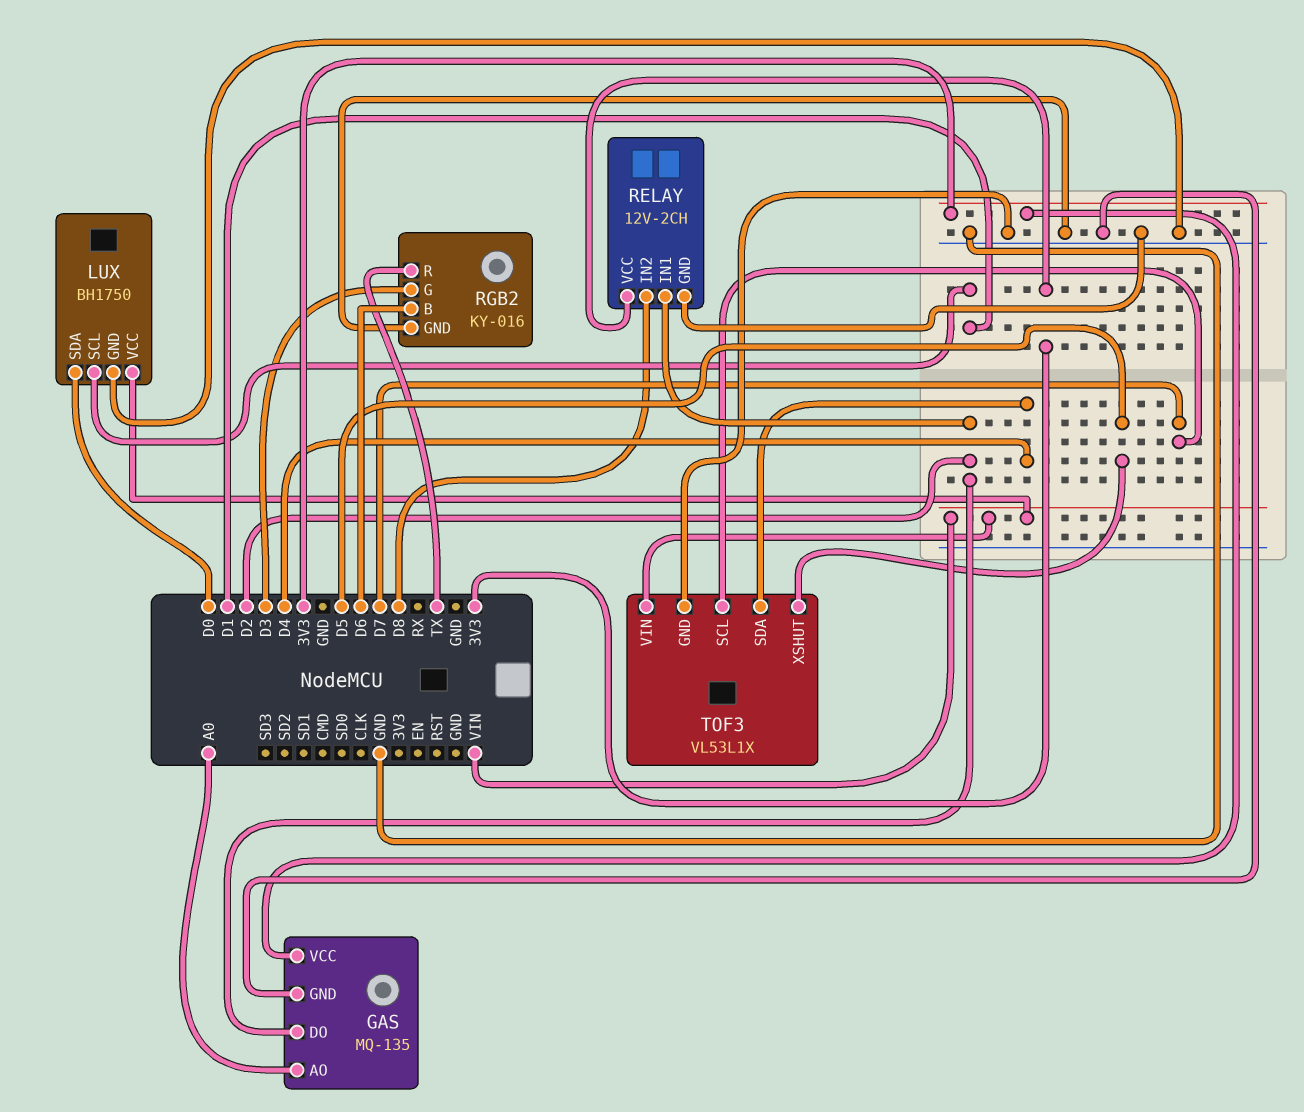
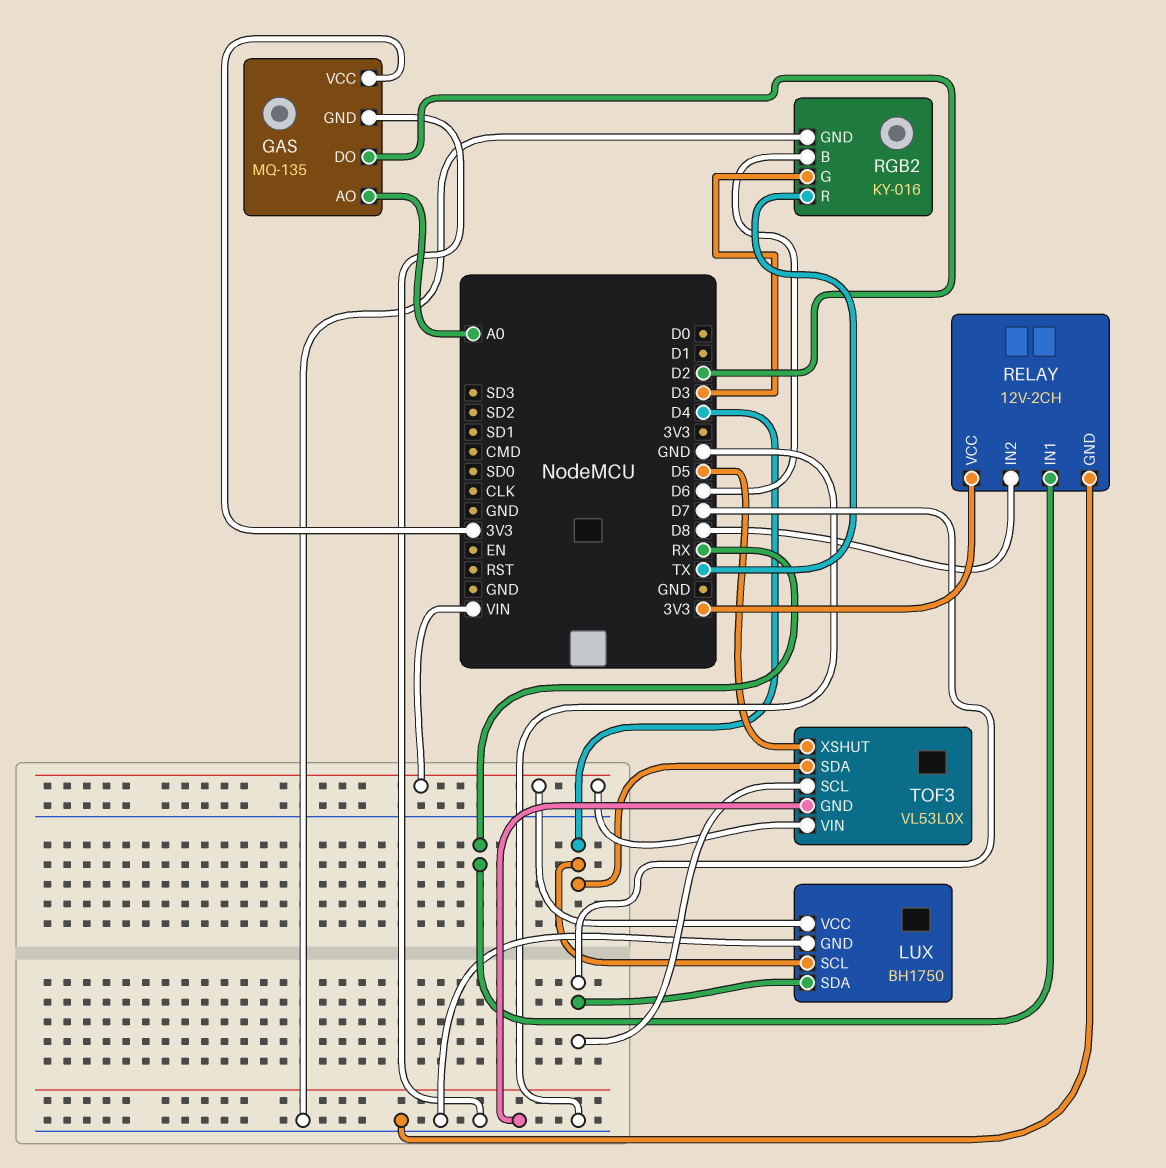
LUX pin SCL: D1 -> D4
LUX pin SDA: D0 -> D7
RELAY pin IN1: D2 -> RX
TOF3: VL53L1X -> VL53L0X

